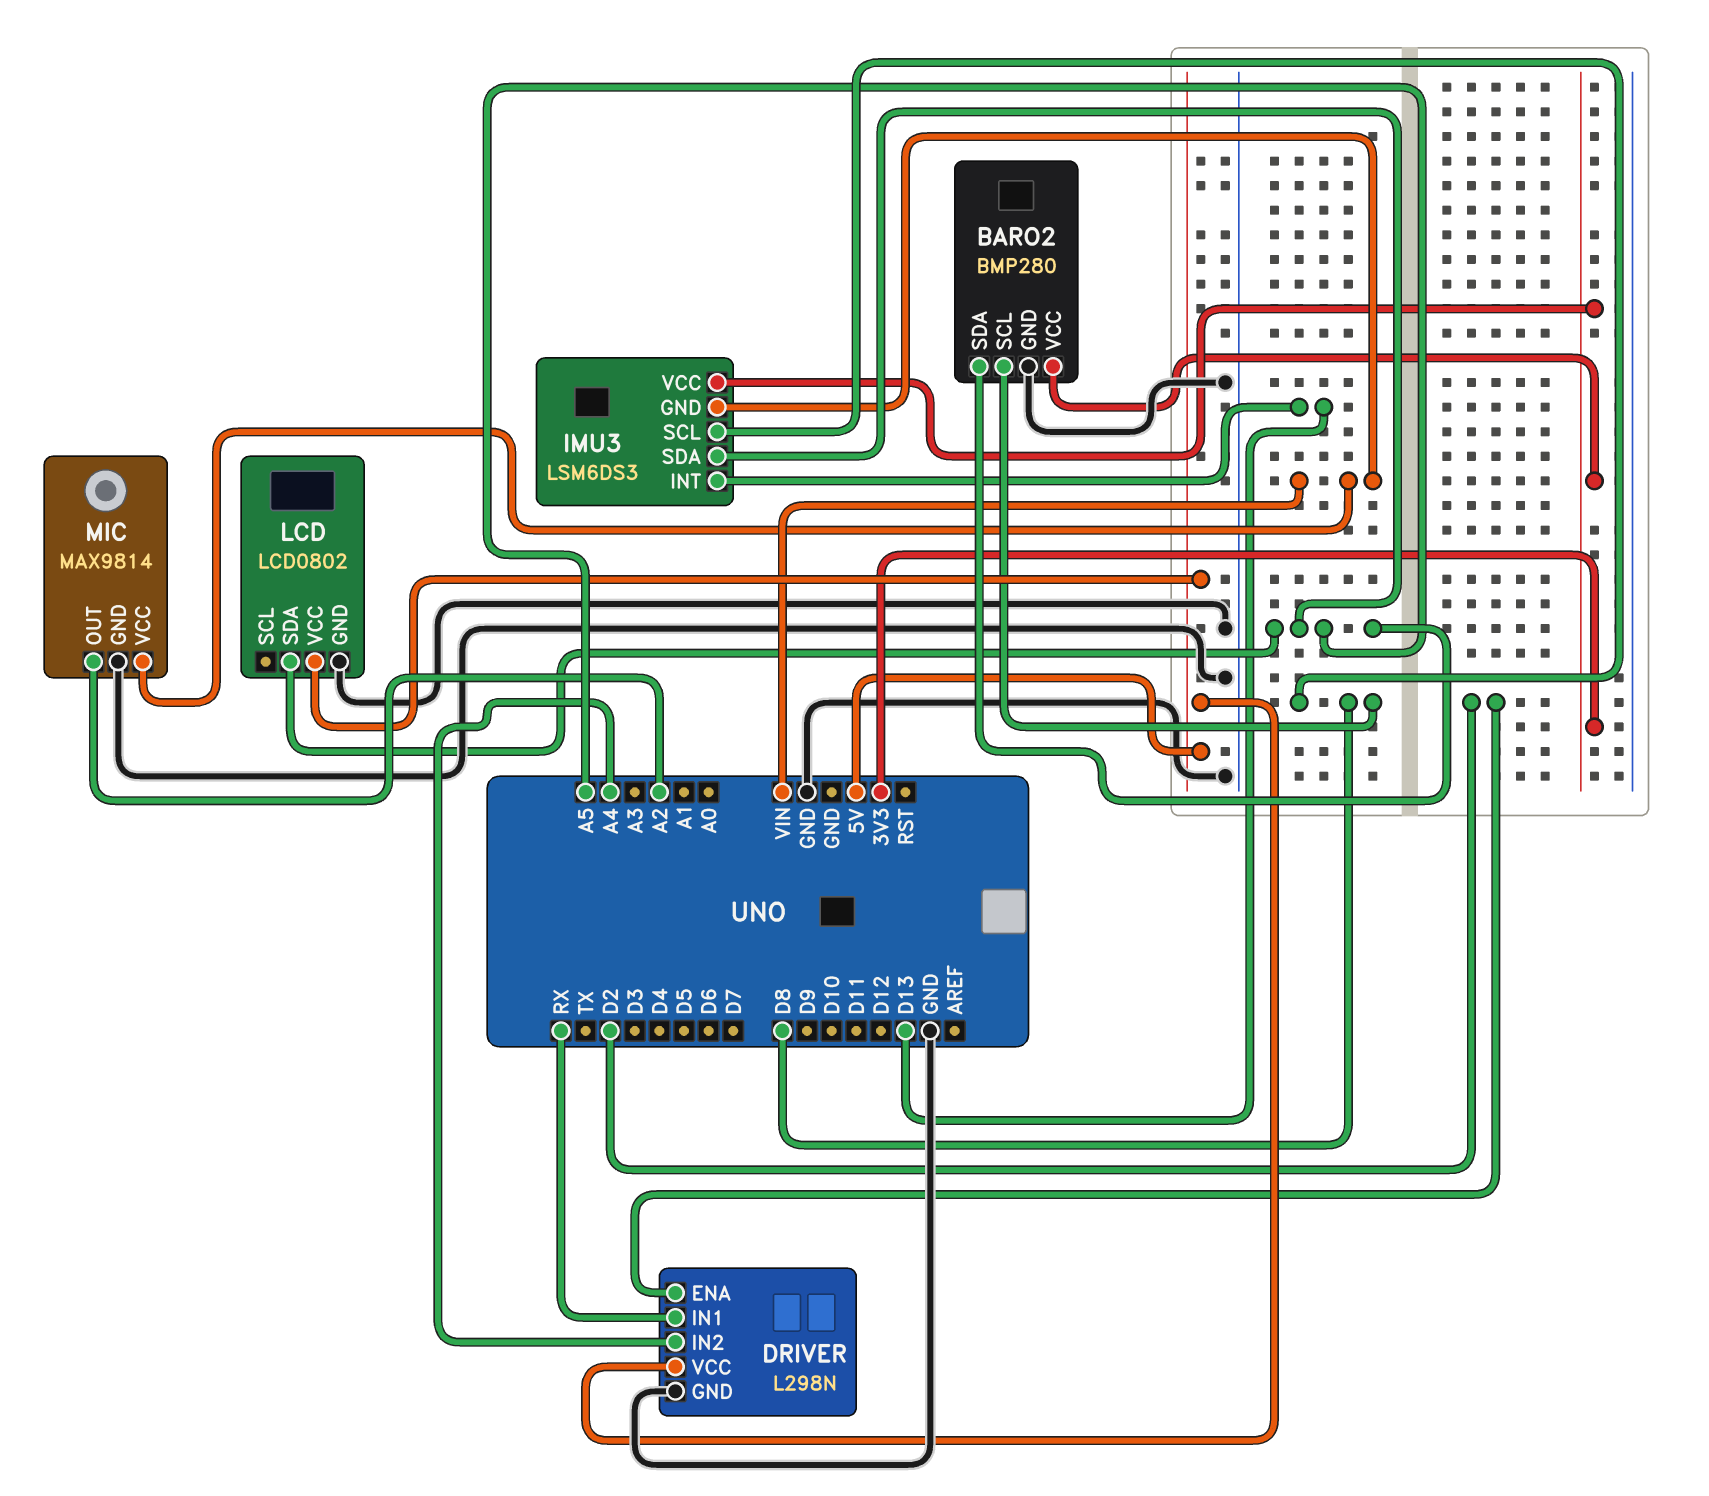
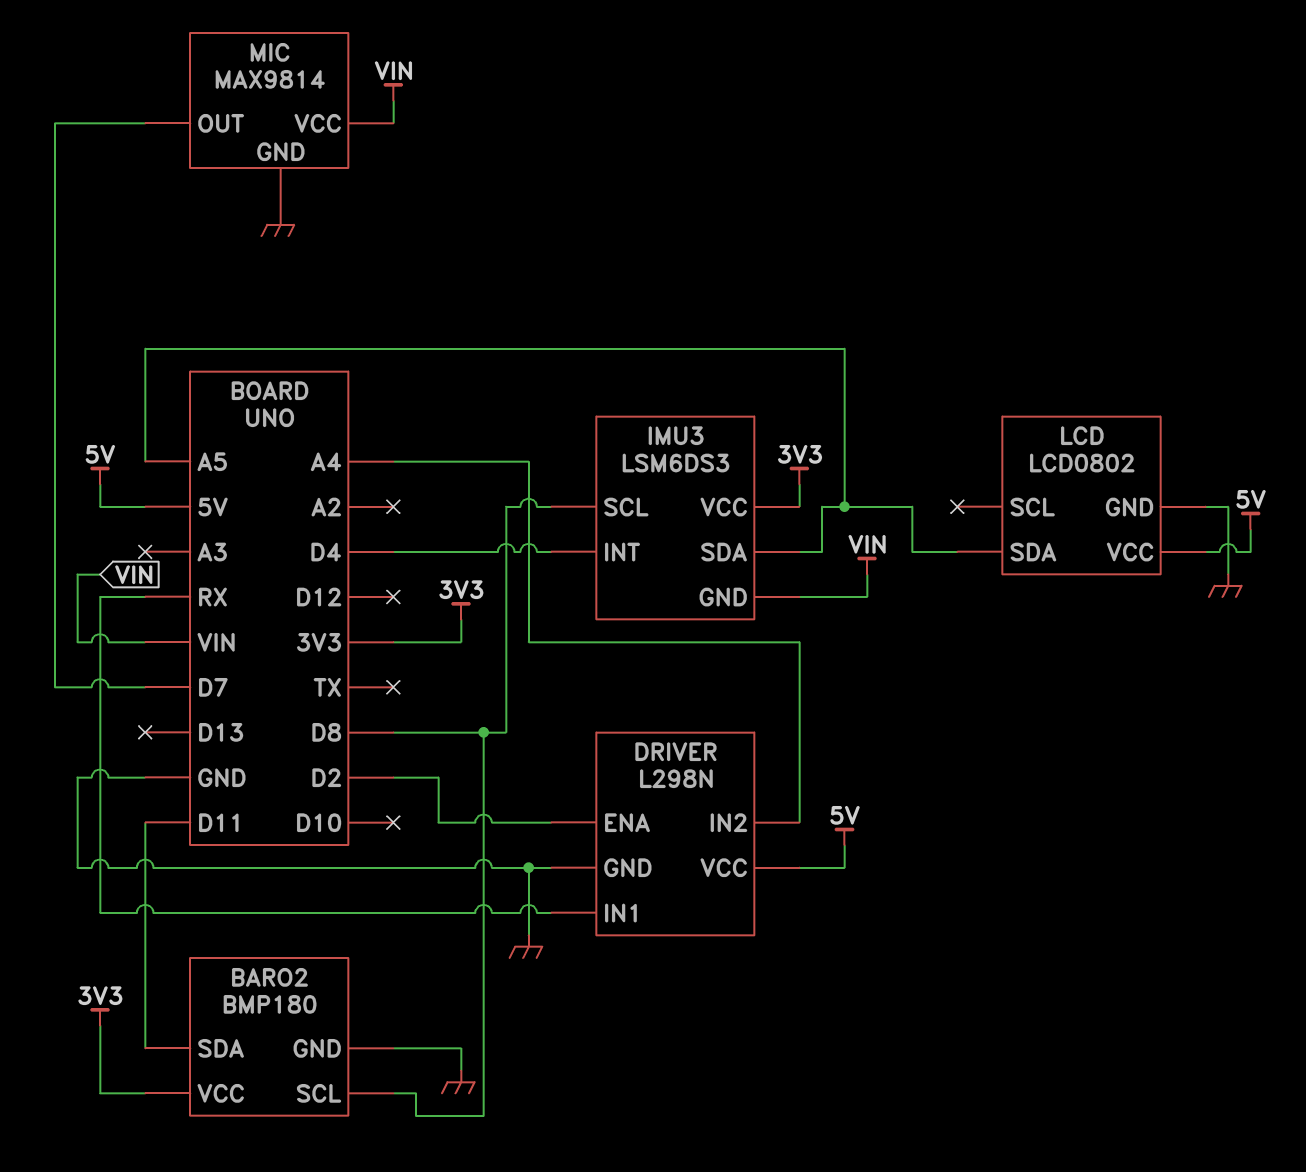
BARO2: BMP280 -> BMP180
BARO2 pin SDA: A5 -> D11
IMU3 pin INT: D13 -> D4
MIC pin OUT: A2 -> D7

